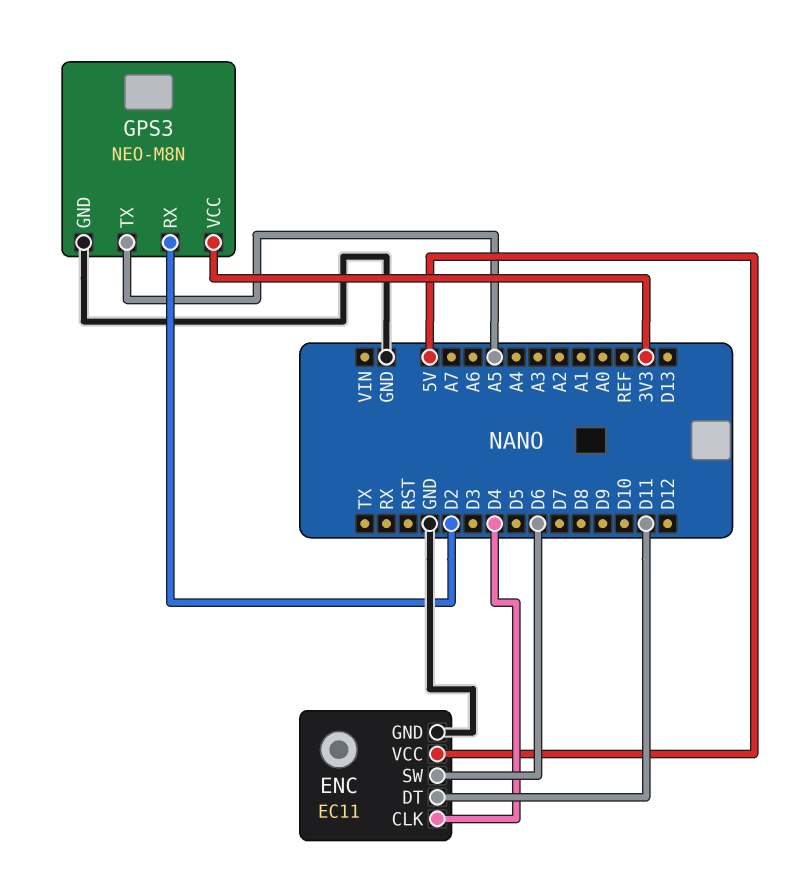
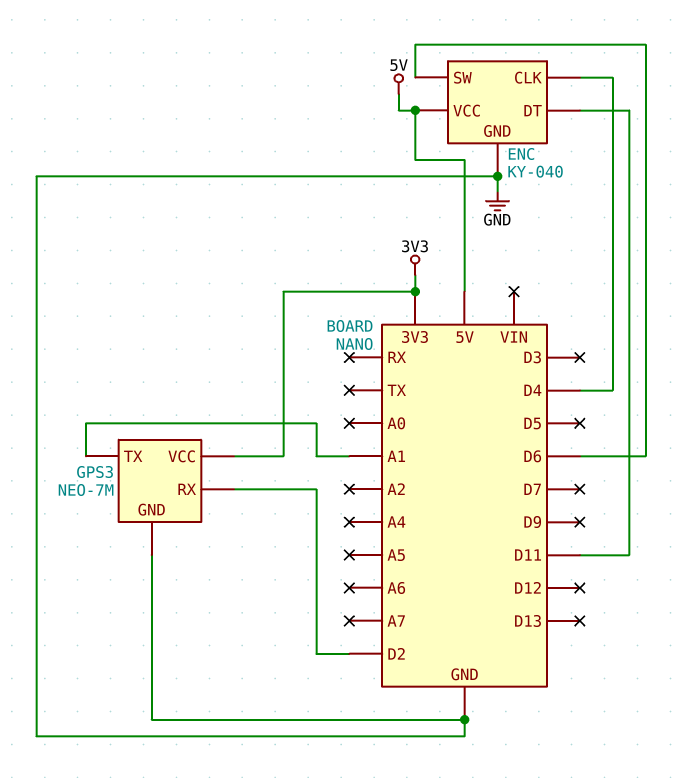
ENC: EC11 -> KY-040
GPS3: NEO-M8N -> NEO-7M
GPS3 pin TX: A5 -> A1

